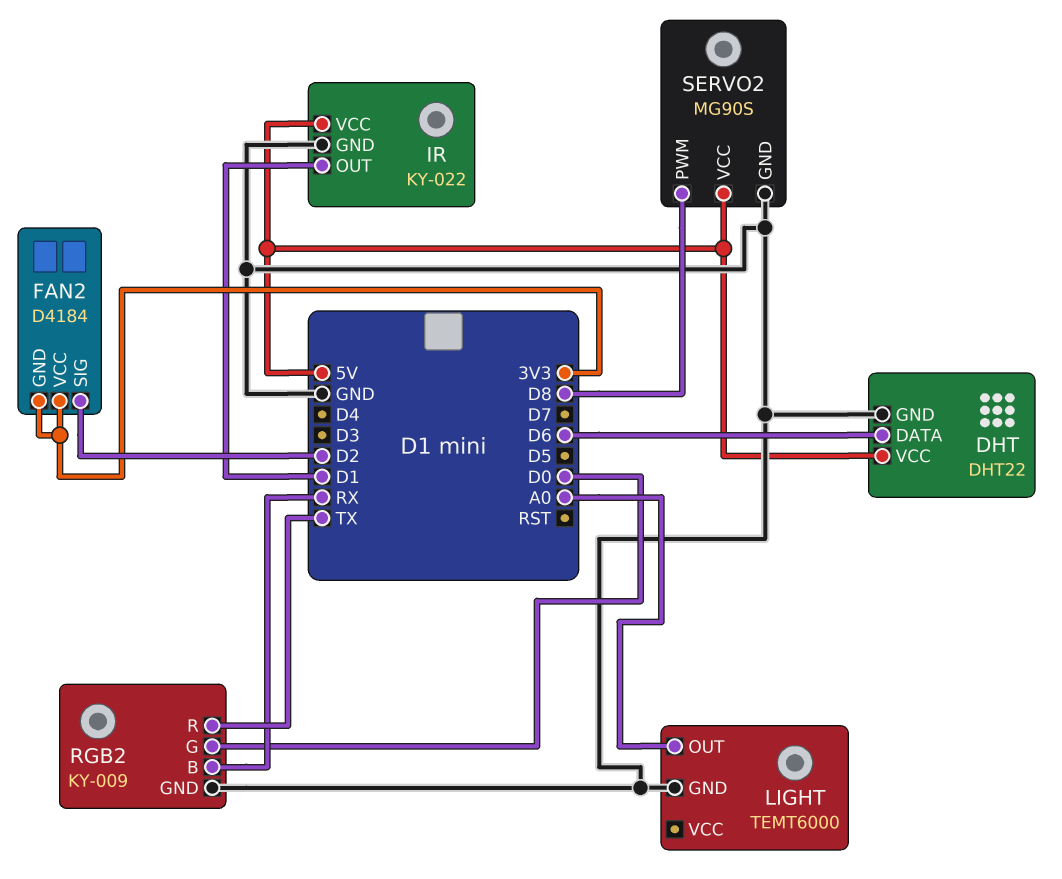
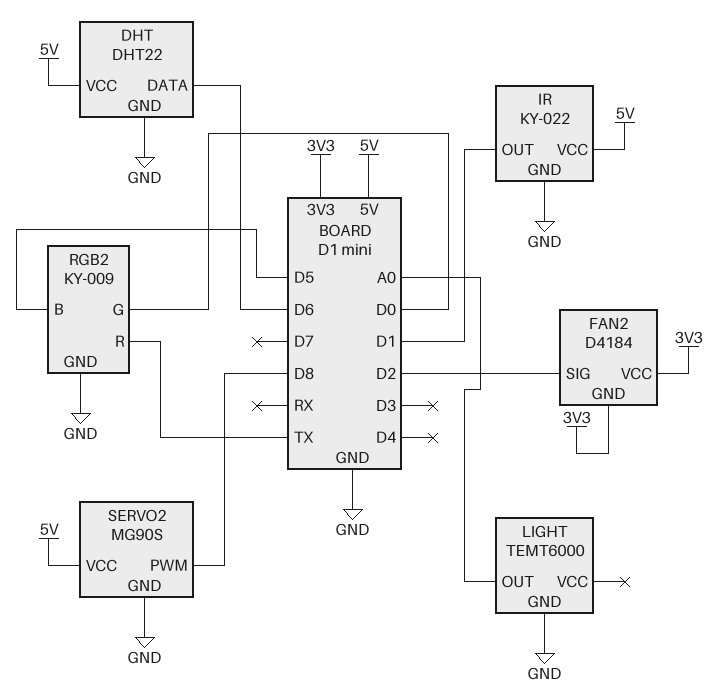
RGB2 pin B: RX -> D5

